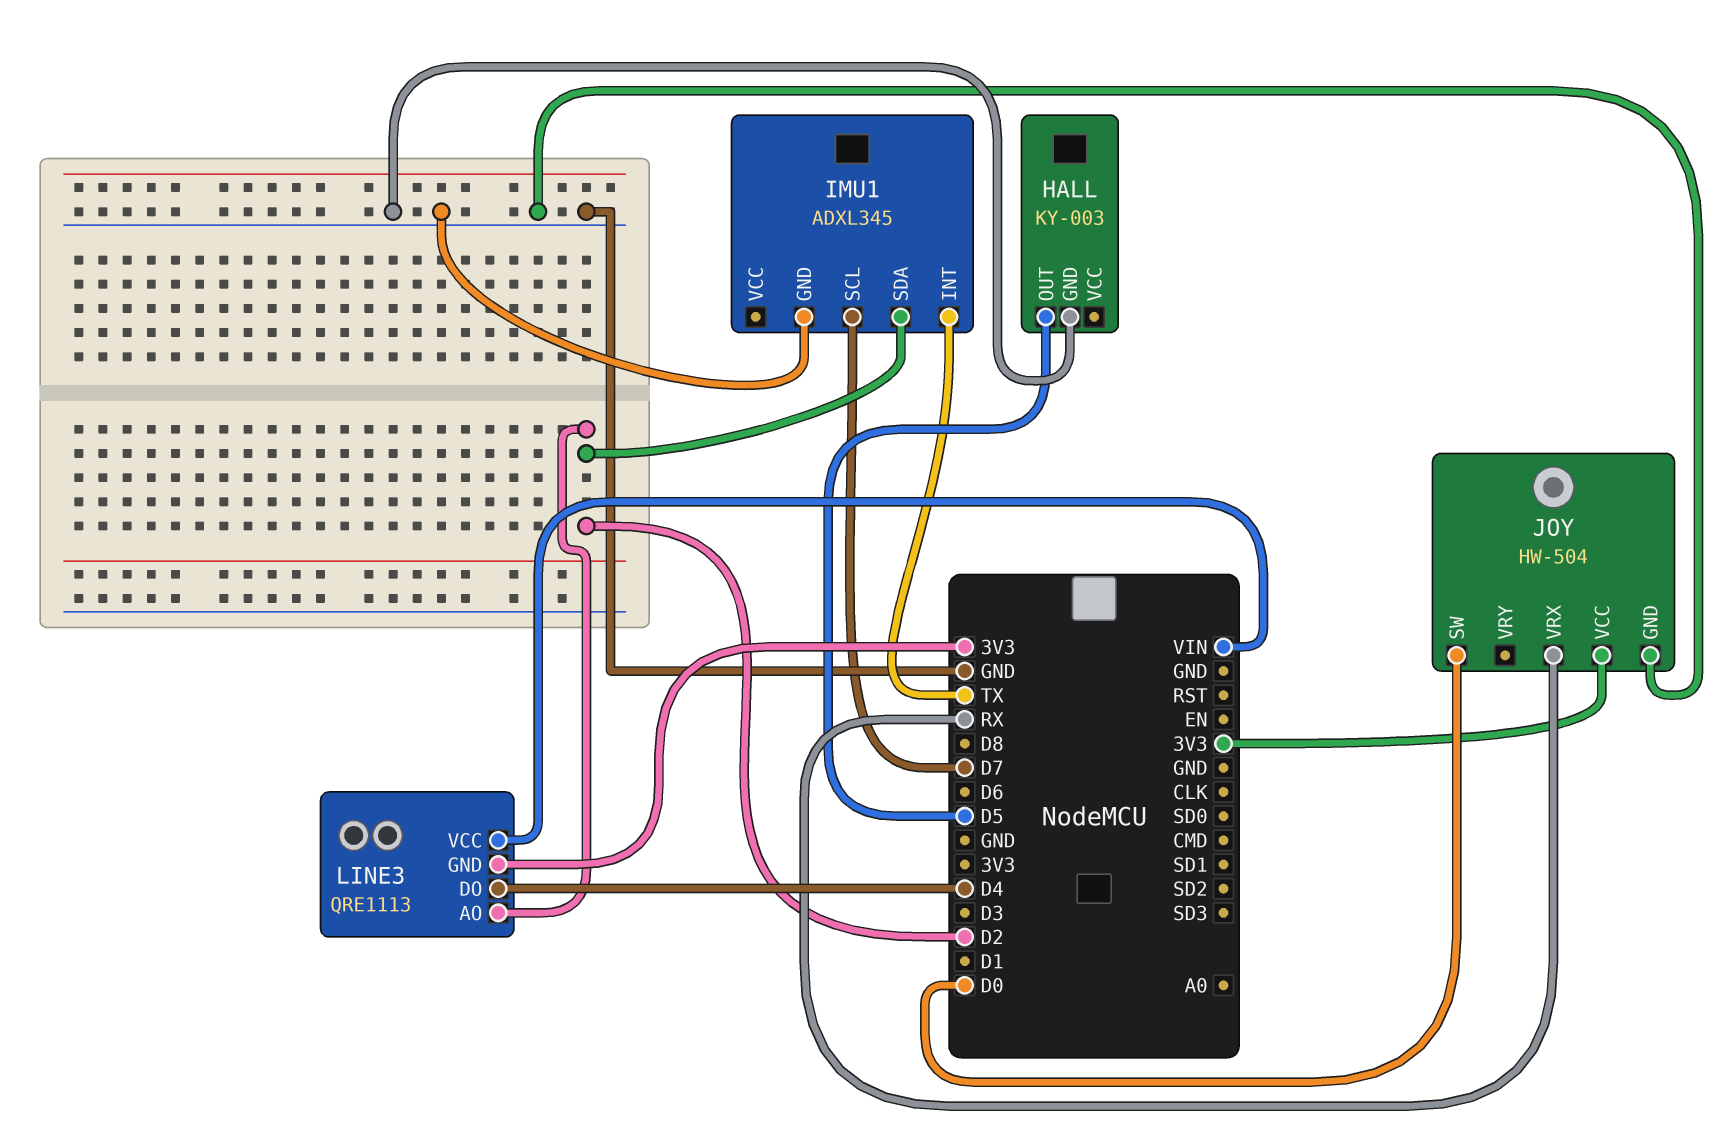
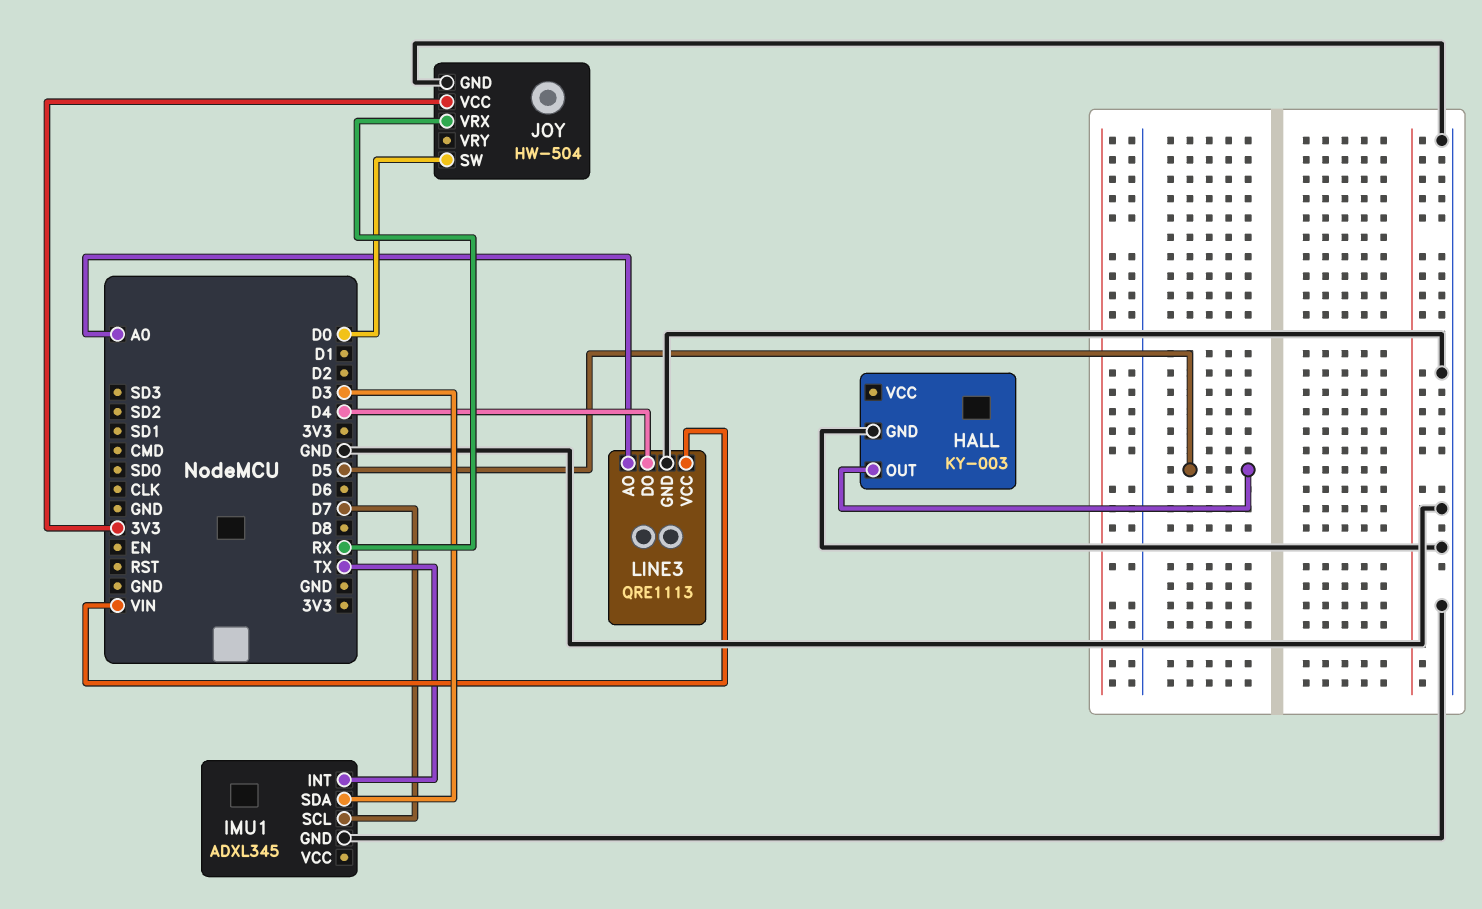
IMU1 pin SDA: D2 -> D3
LINE3 pin AO: D2 -> A0
LINE3 pin GND: 3V3 -> GND

